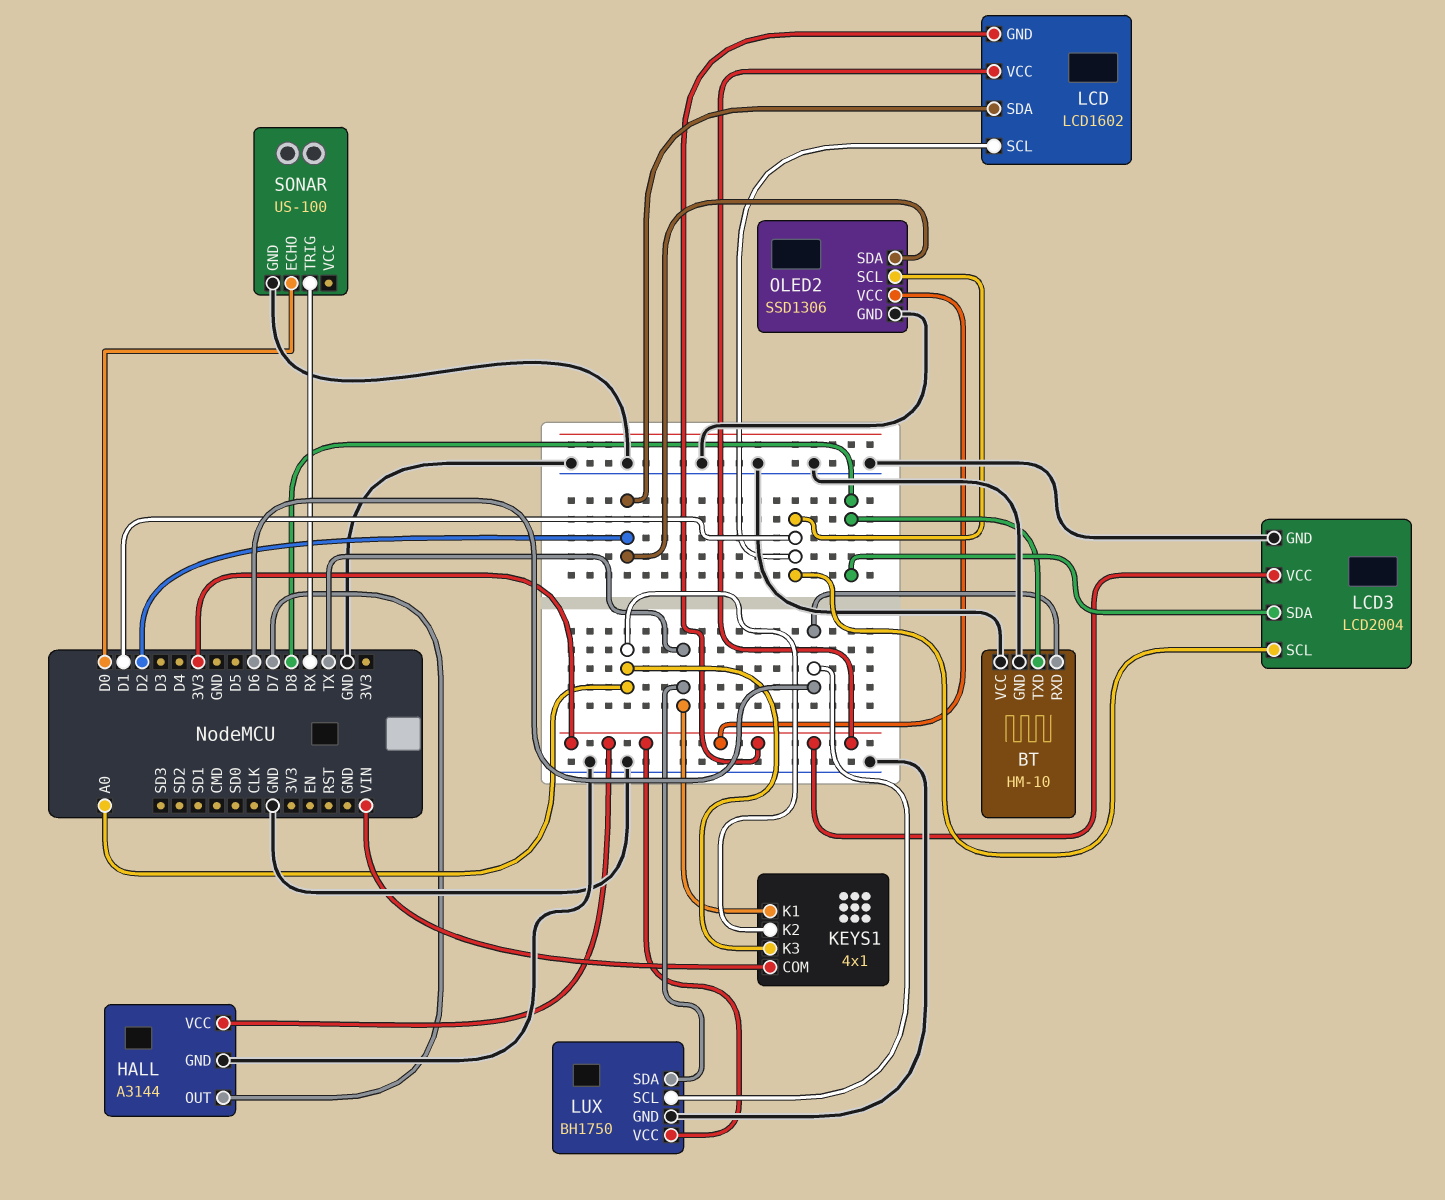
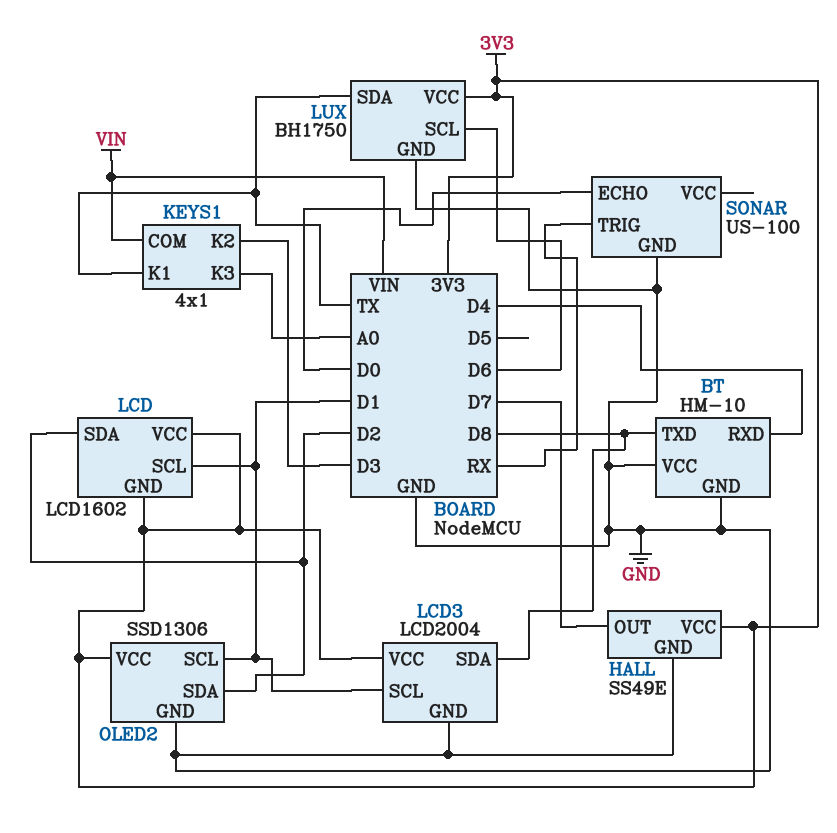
BT pin RXD: D6 -> D4
HALL: A3144 -> SS49E
KEYS1 pin K2: A0 -> D3

